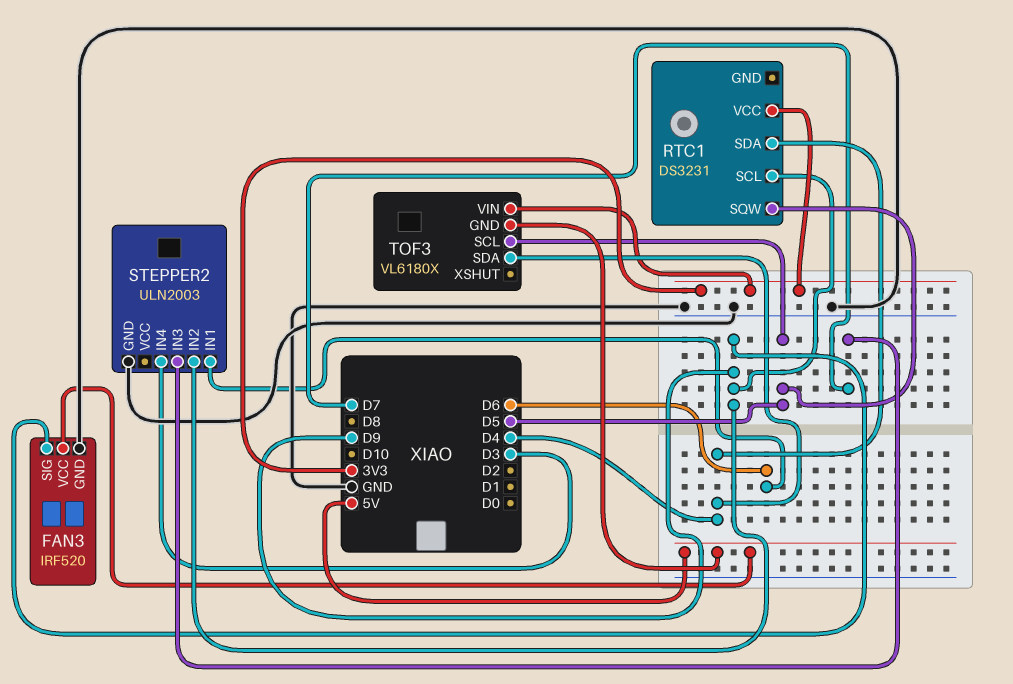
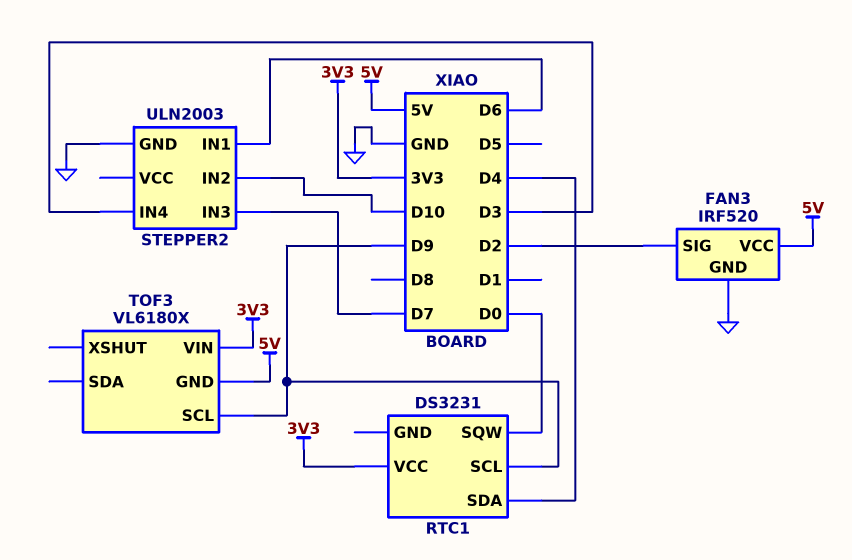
FAN3 pin SIG: D9 -> D2
RTC1 pin SQW: D5 -> D0
STEPPER2 pin IN2: D9 -> D10
TOF3 pin SCL: D5 -> D9
TOF3 pin SDA: D4 -> none

